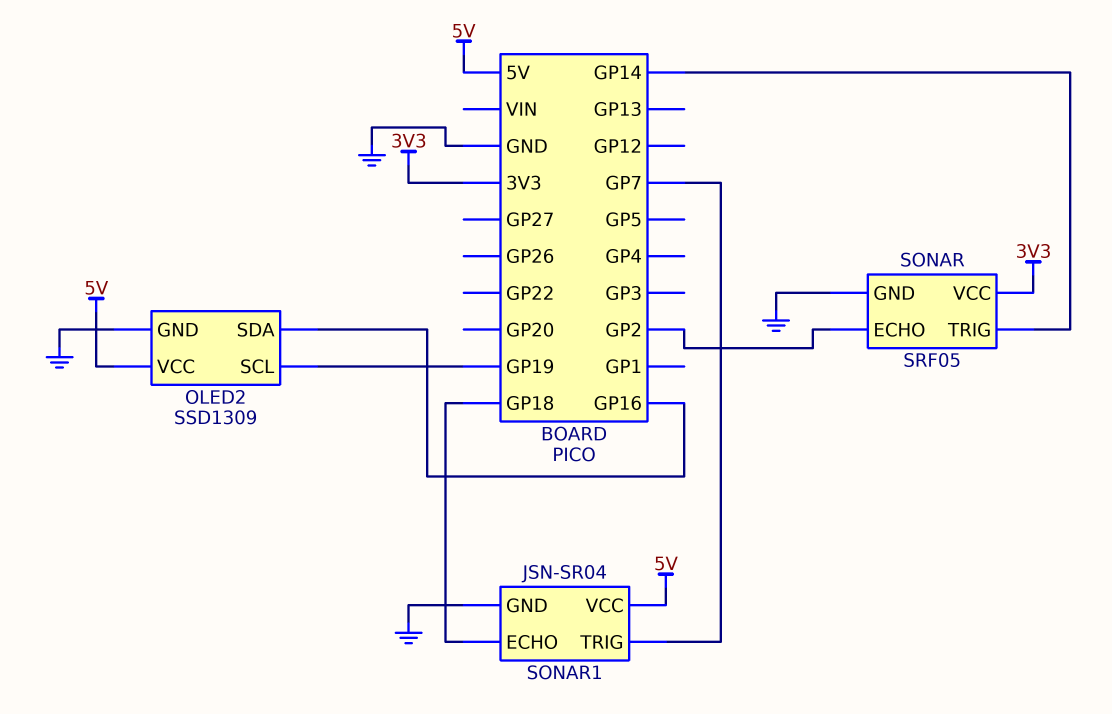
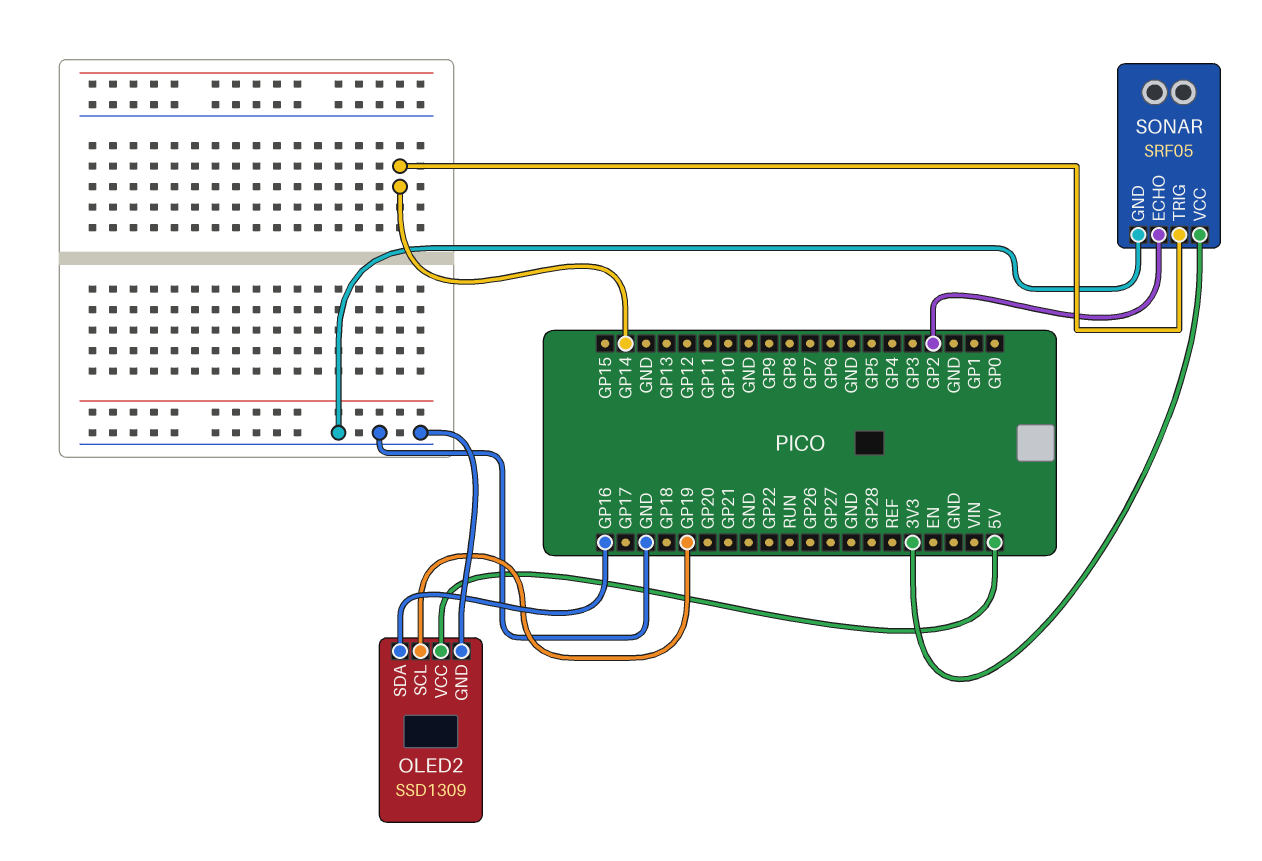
SONAR1: JSN-SR04 -> none
SONAR1 pin ECHO: GP18 -> none
SONAR1 pin GND: GND -> none
SONAR1 pin TRIG: GP7 -> none
SONAR1 pin VCC: 5V -> none

